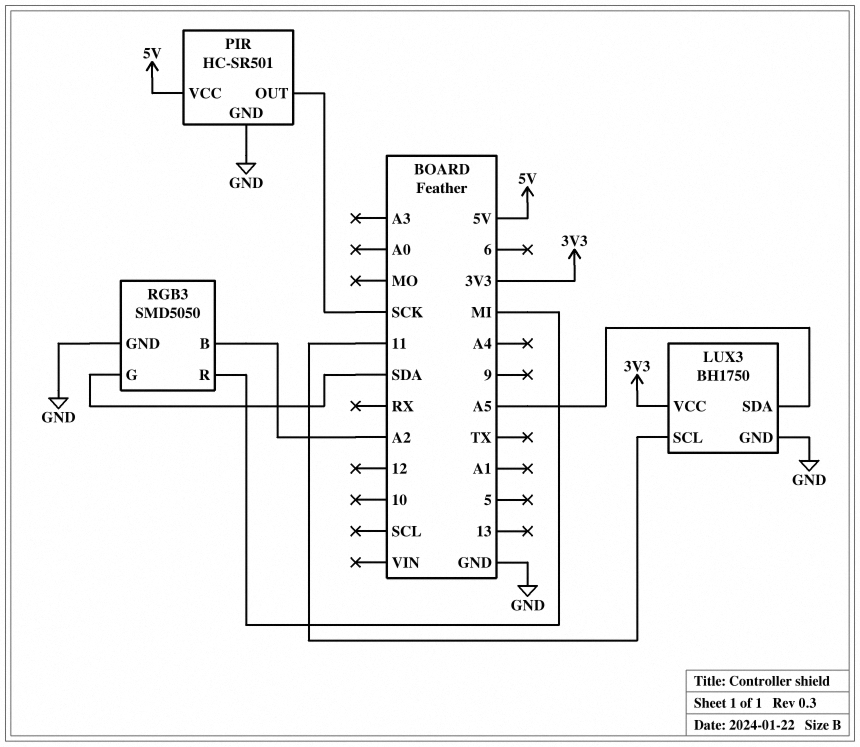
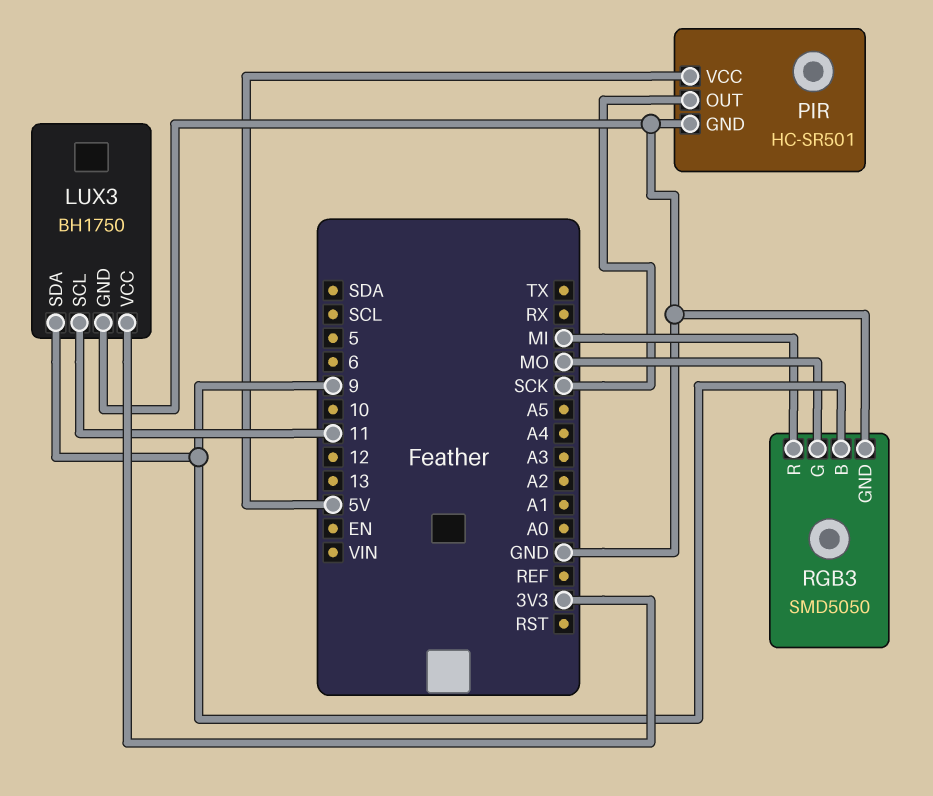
LUX3 pin SDA: A5 -> 9
RGB3 pin B: A2 -> 9
RGB3 pin G: SDA -> MO

